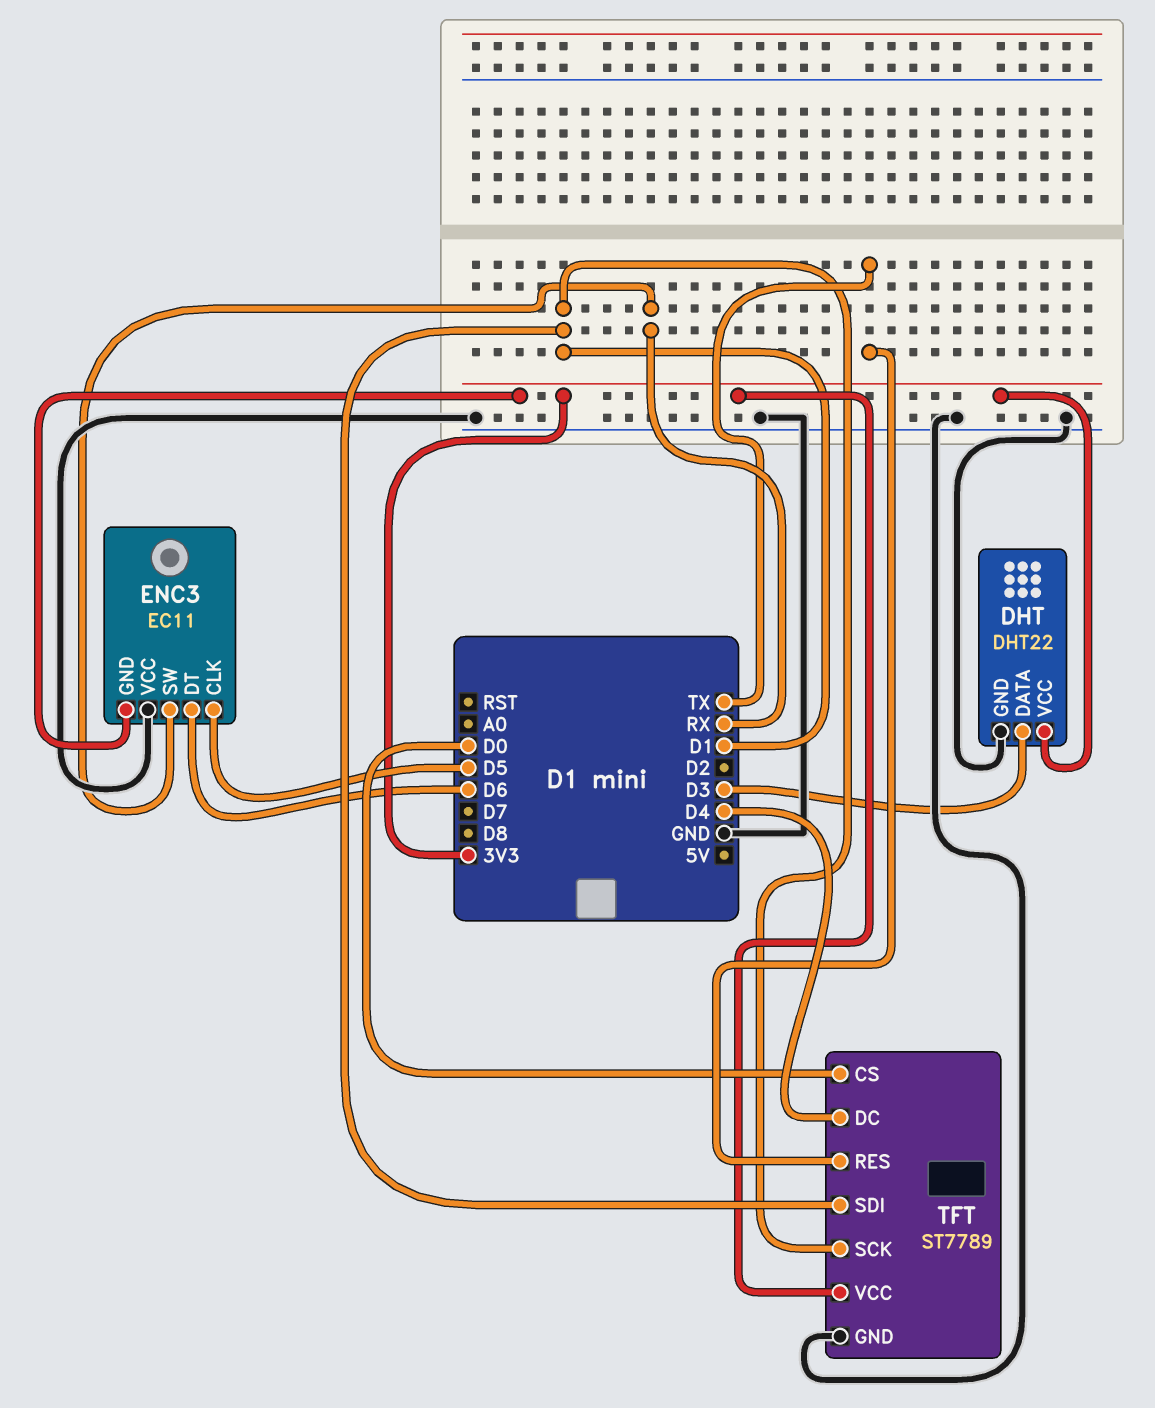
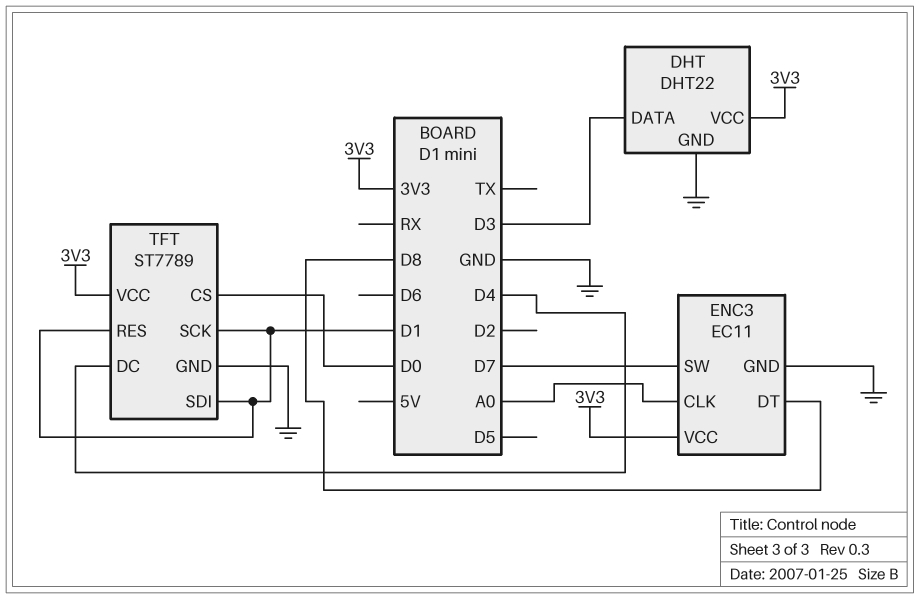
ENC3 pin CLK: D5 -> A0
ENC3 pin DT: D6 -> D8
ENC3 pin GND: 3V3 -> GND
ENC3 pin SW: RX -> D7
ENC3 pin VCC: GND -> 3V3
TFT pin RES: TX -> D1

